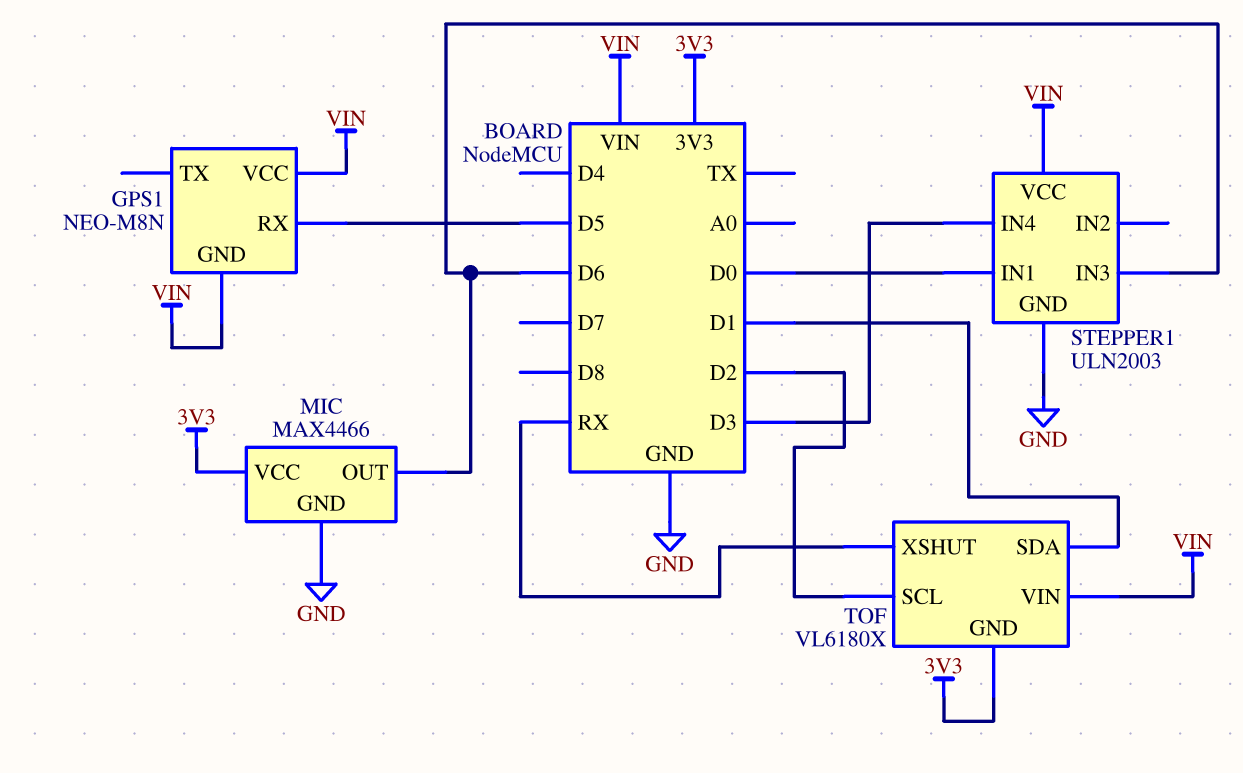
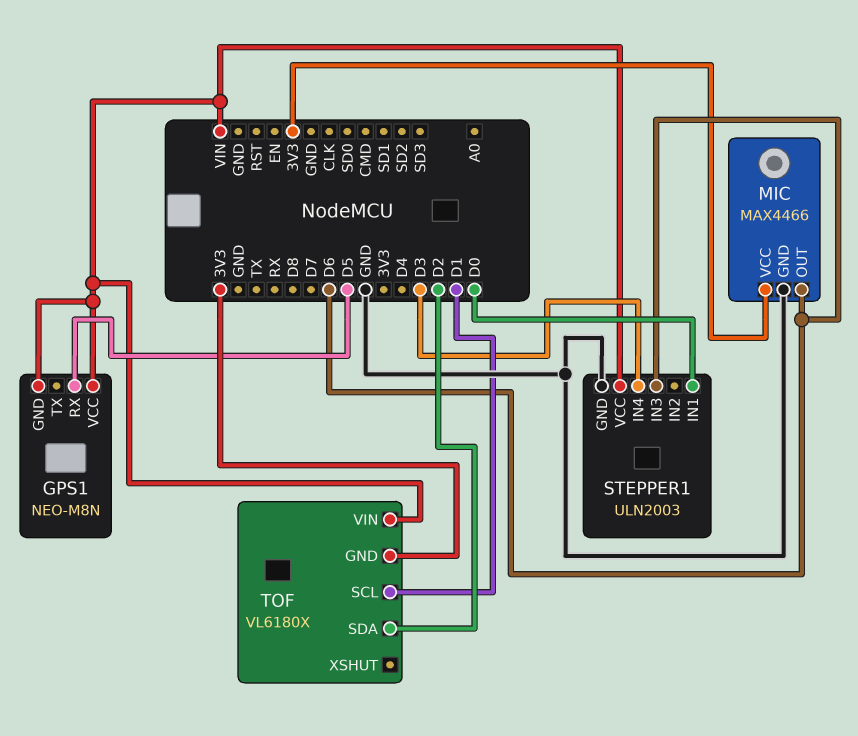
TOF pin SCL: D2 -> D1
TOF pin SDA: D1 -> D2
TOF pin XSHUT: RX -> none

